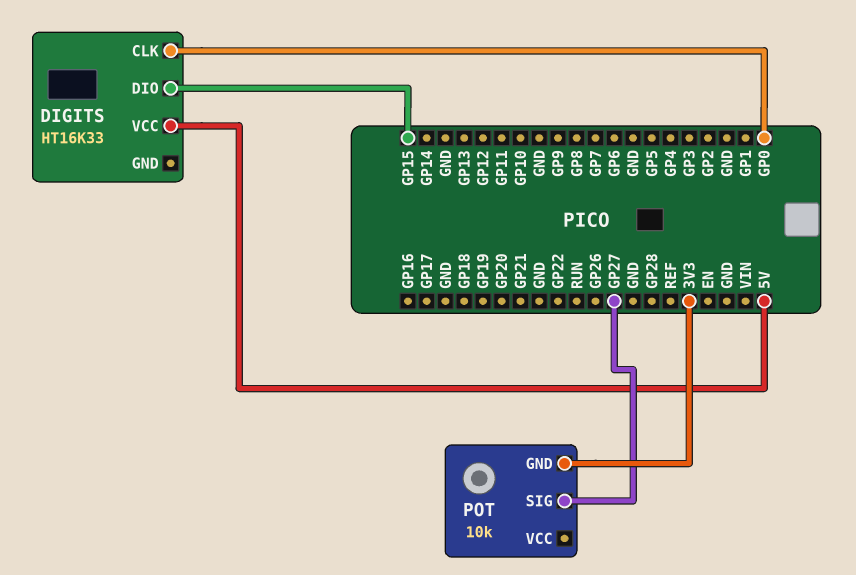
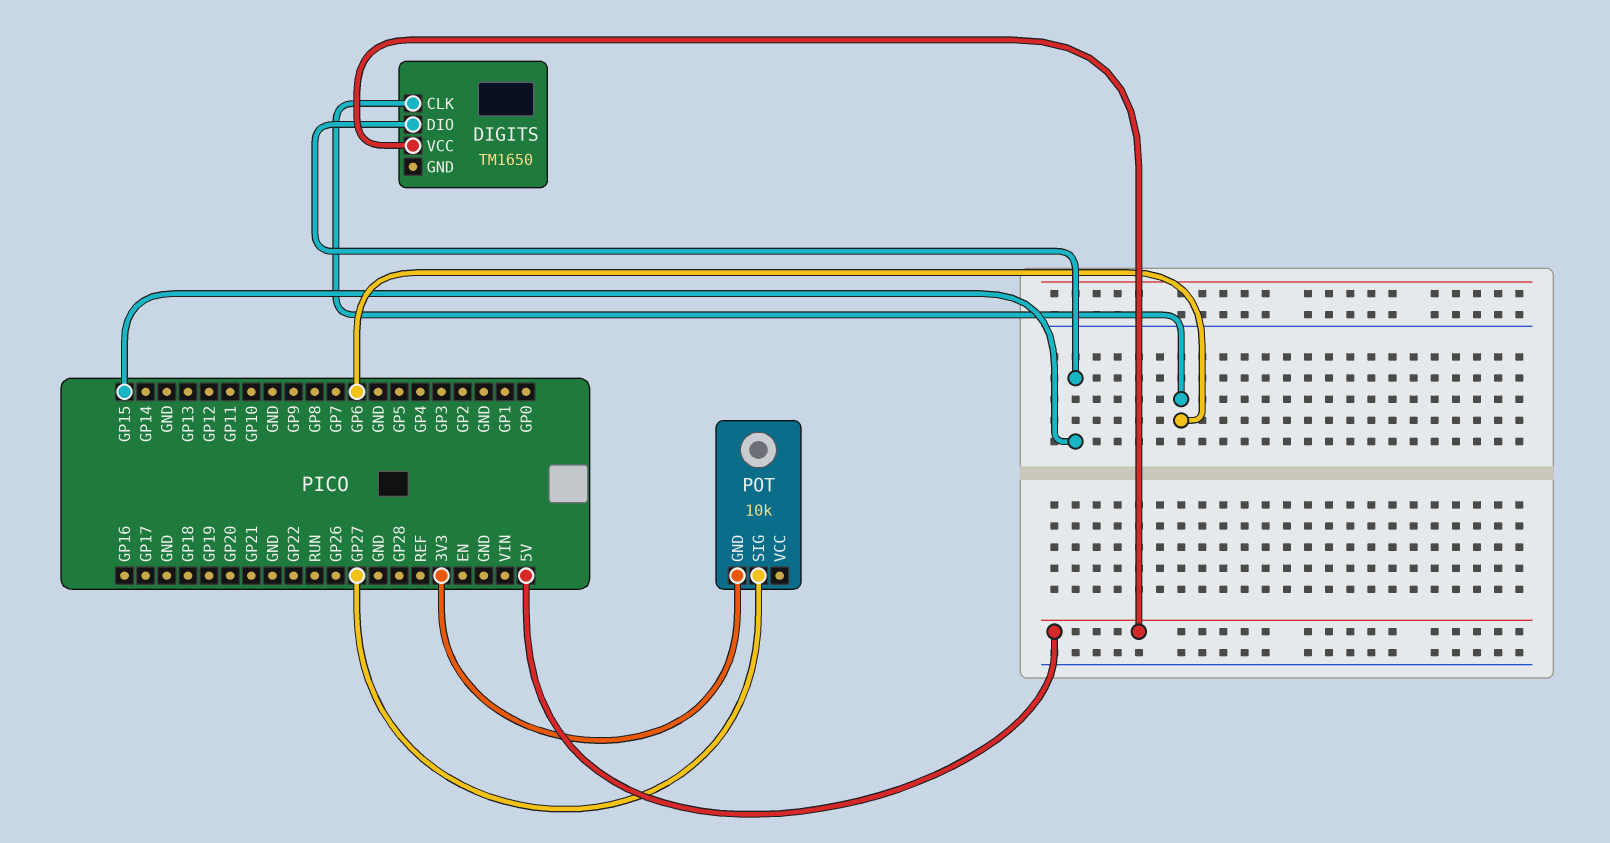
DIGITS: HT16K33 -> TM1650
DIGITS pin CLK: GP0 -> GP6

